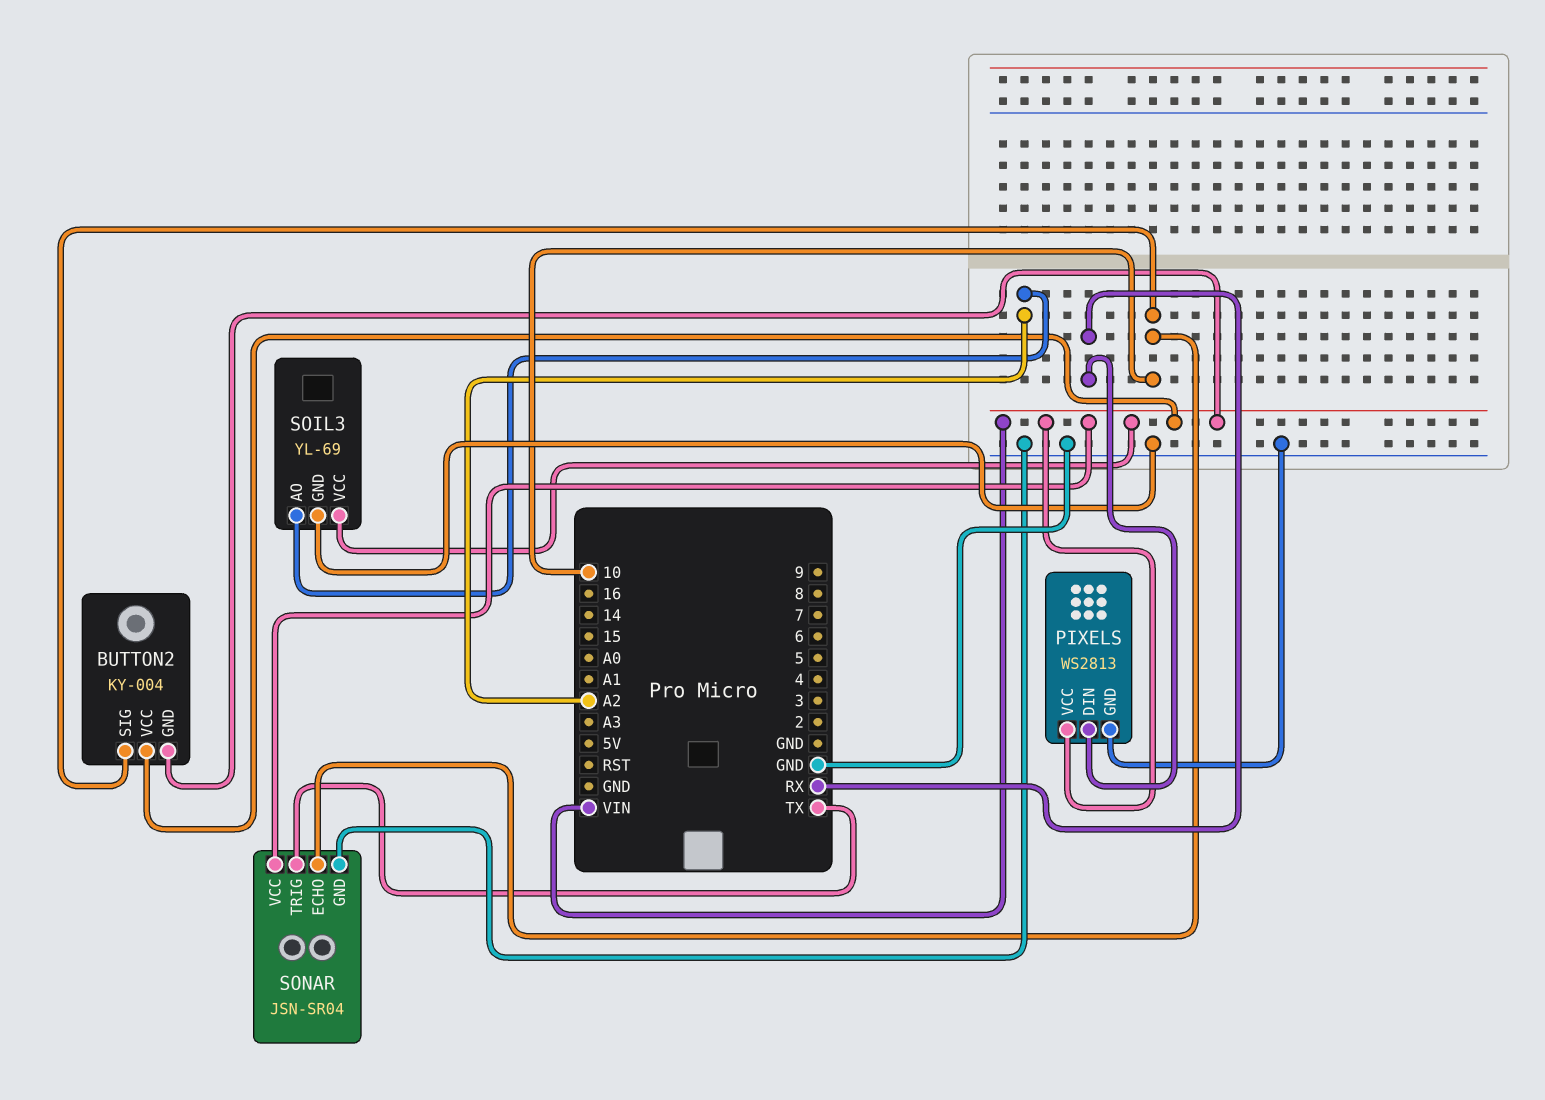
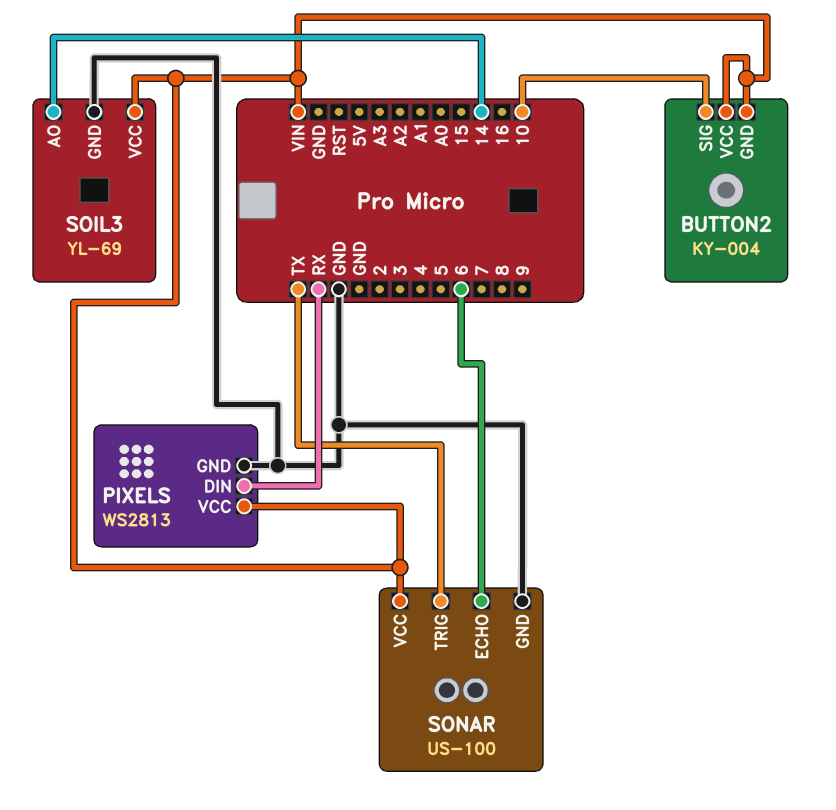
SOIL3 pin AO: A2 -> 14
SONAR: JSN-SR04 -> US-100
SONAR pin ECHO: 10 -> 6

